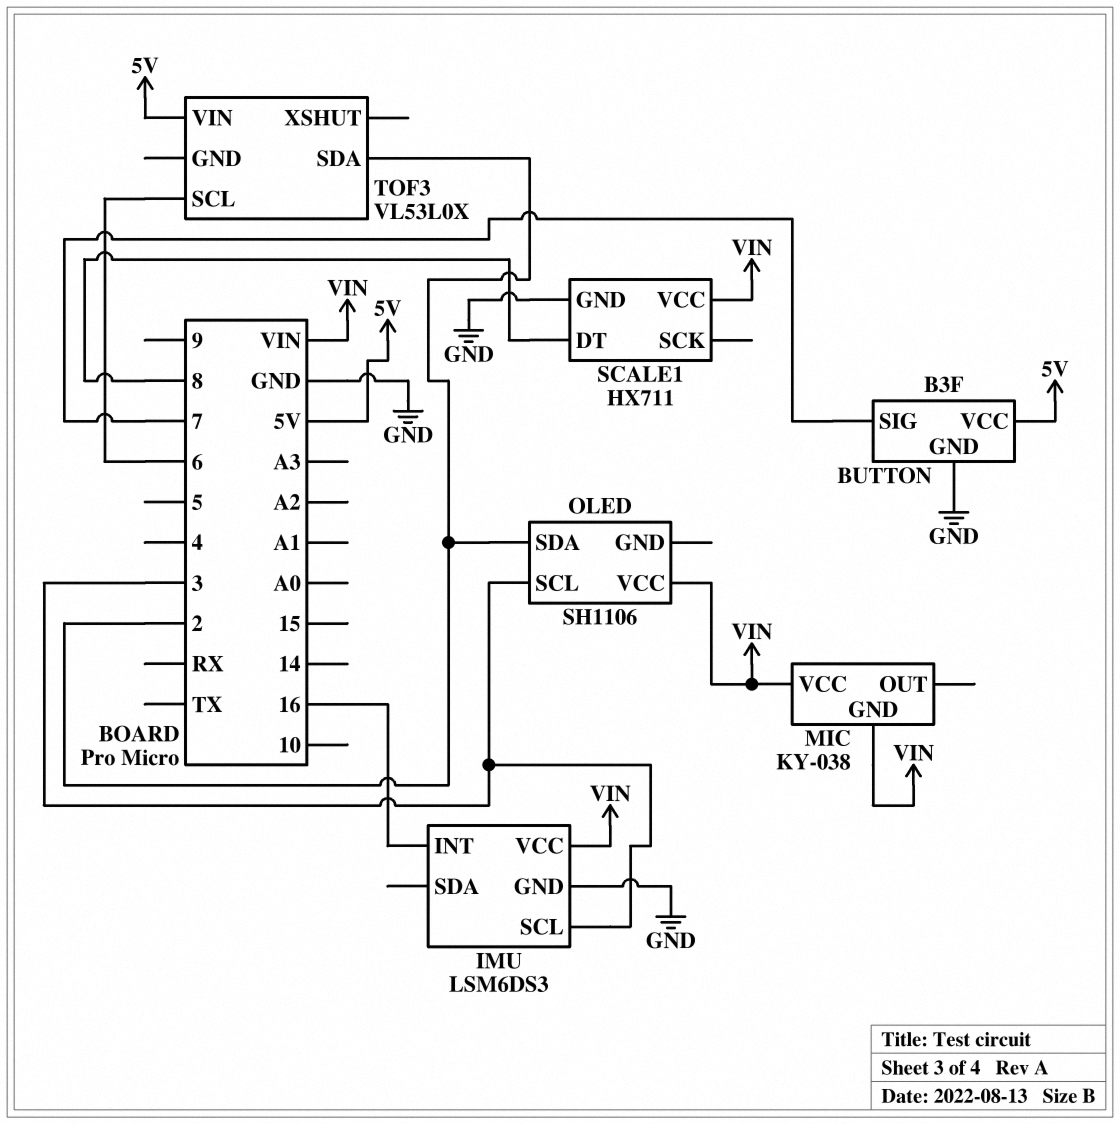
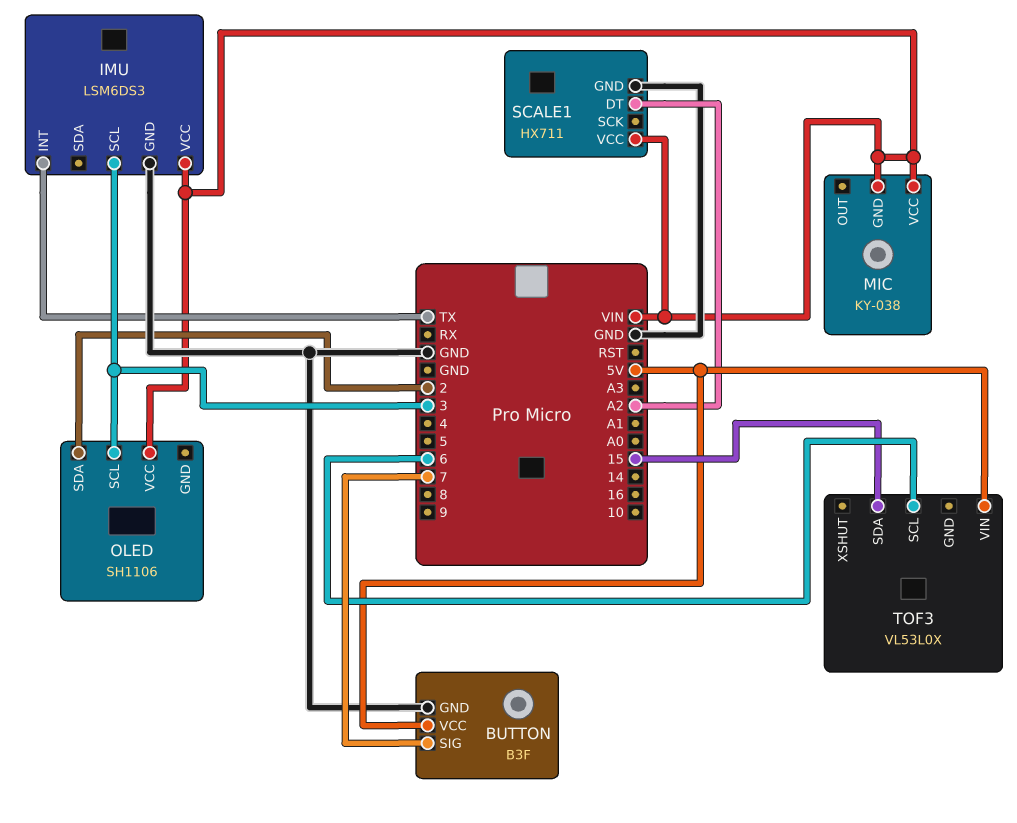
IMU pin INT: 16 -> TX
SCALE1 pin DT: 8 -> A2
TOF3 pin SDA: 2 -> 15

